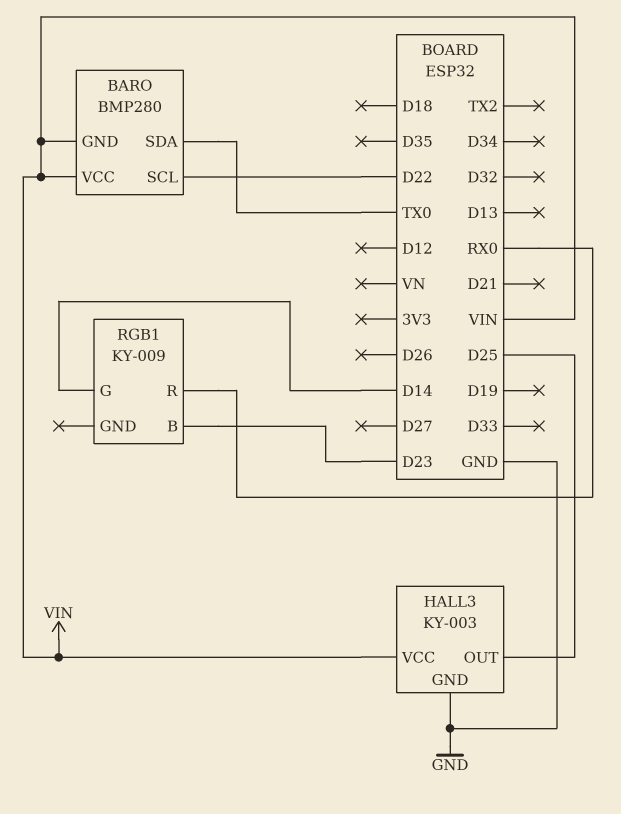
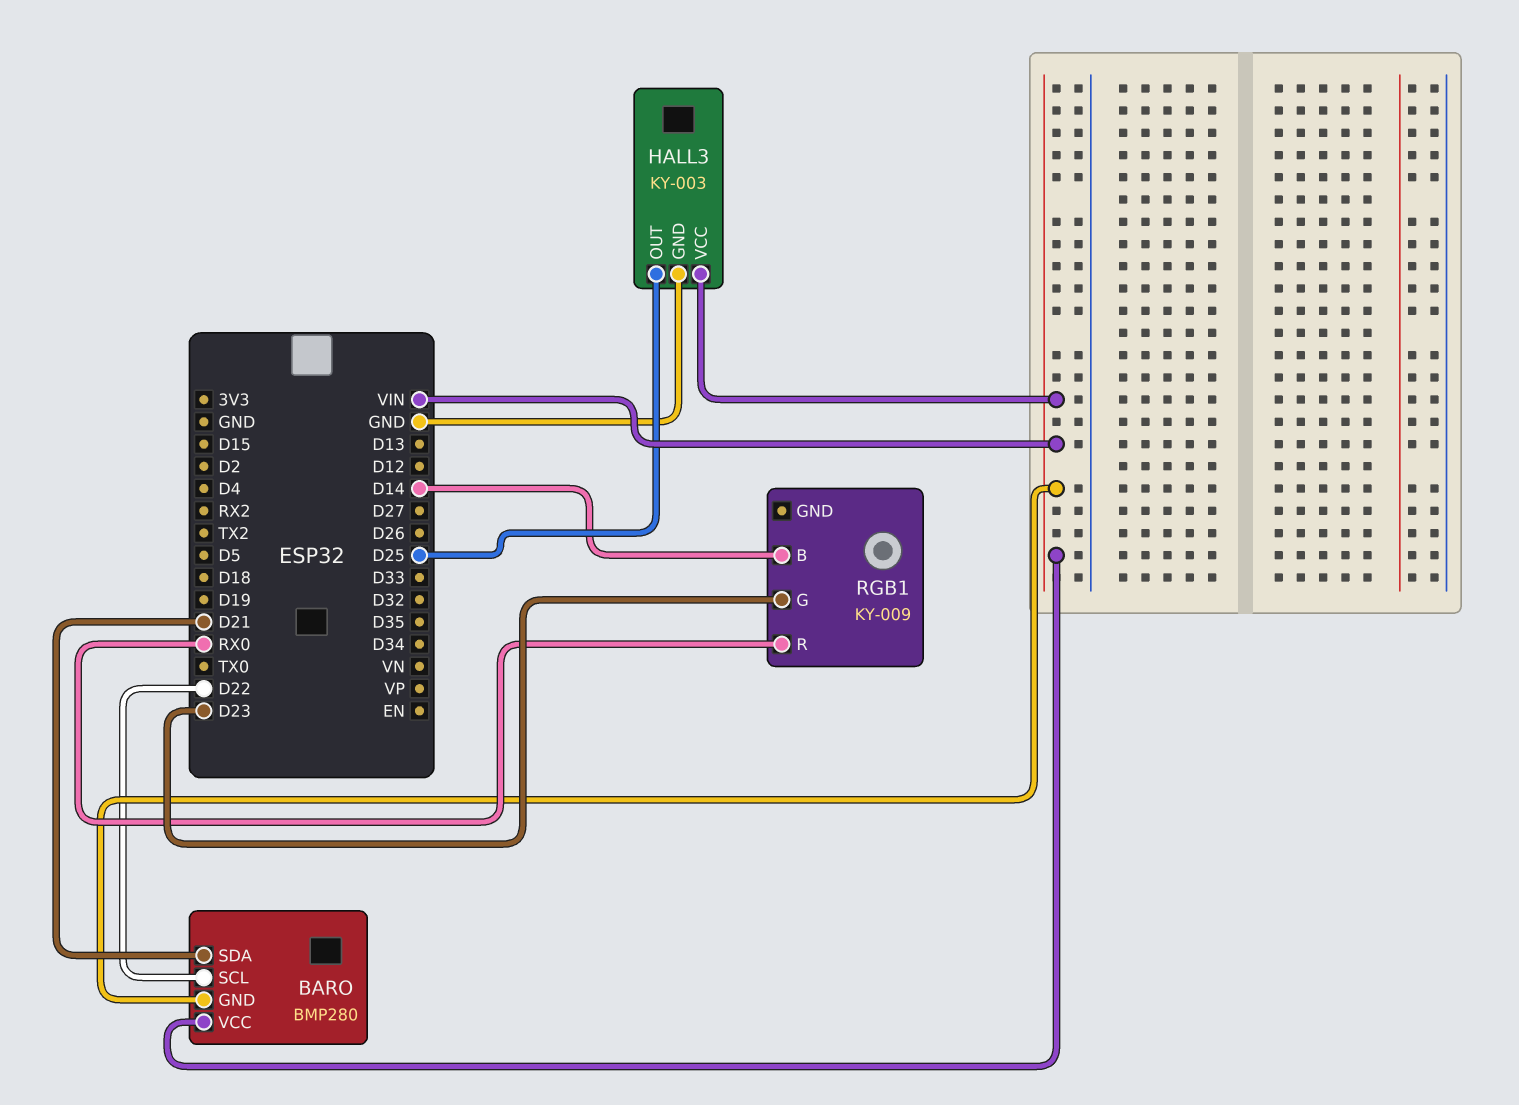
BARO pin SDA: TX0 -> D21
RGB1 pin B: D23 -> D14
RGB1 pin G: D14 -> D23

